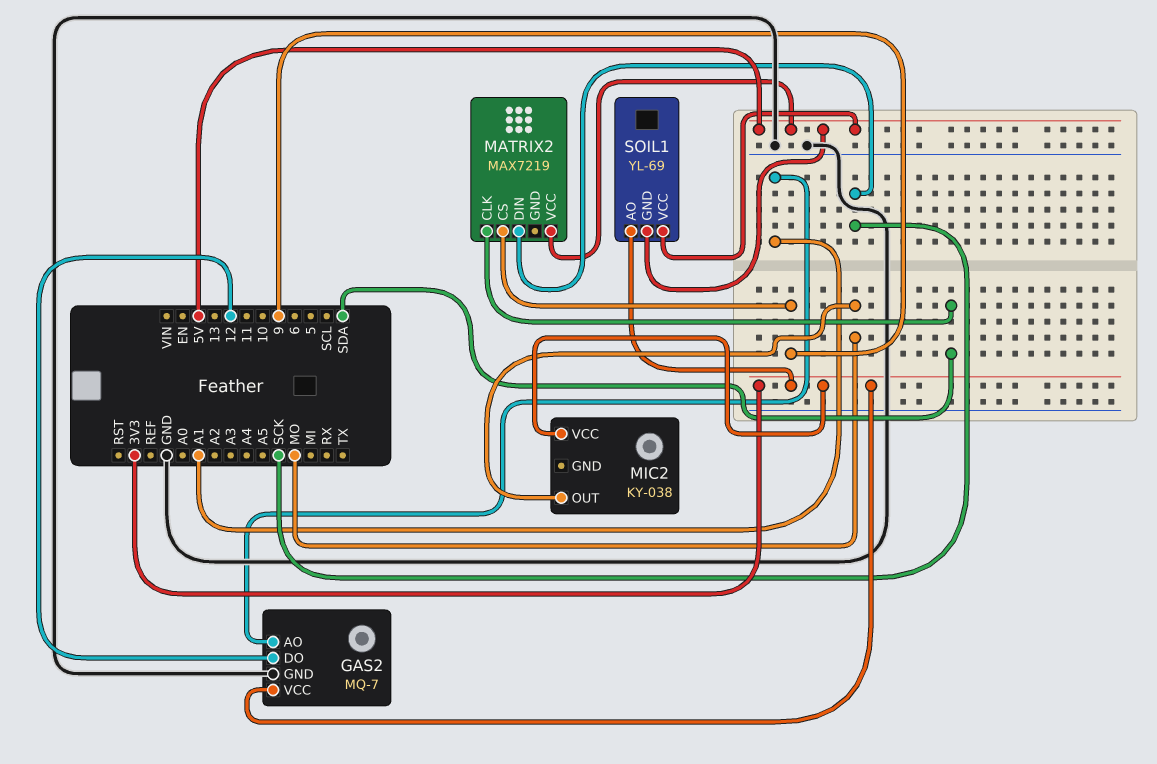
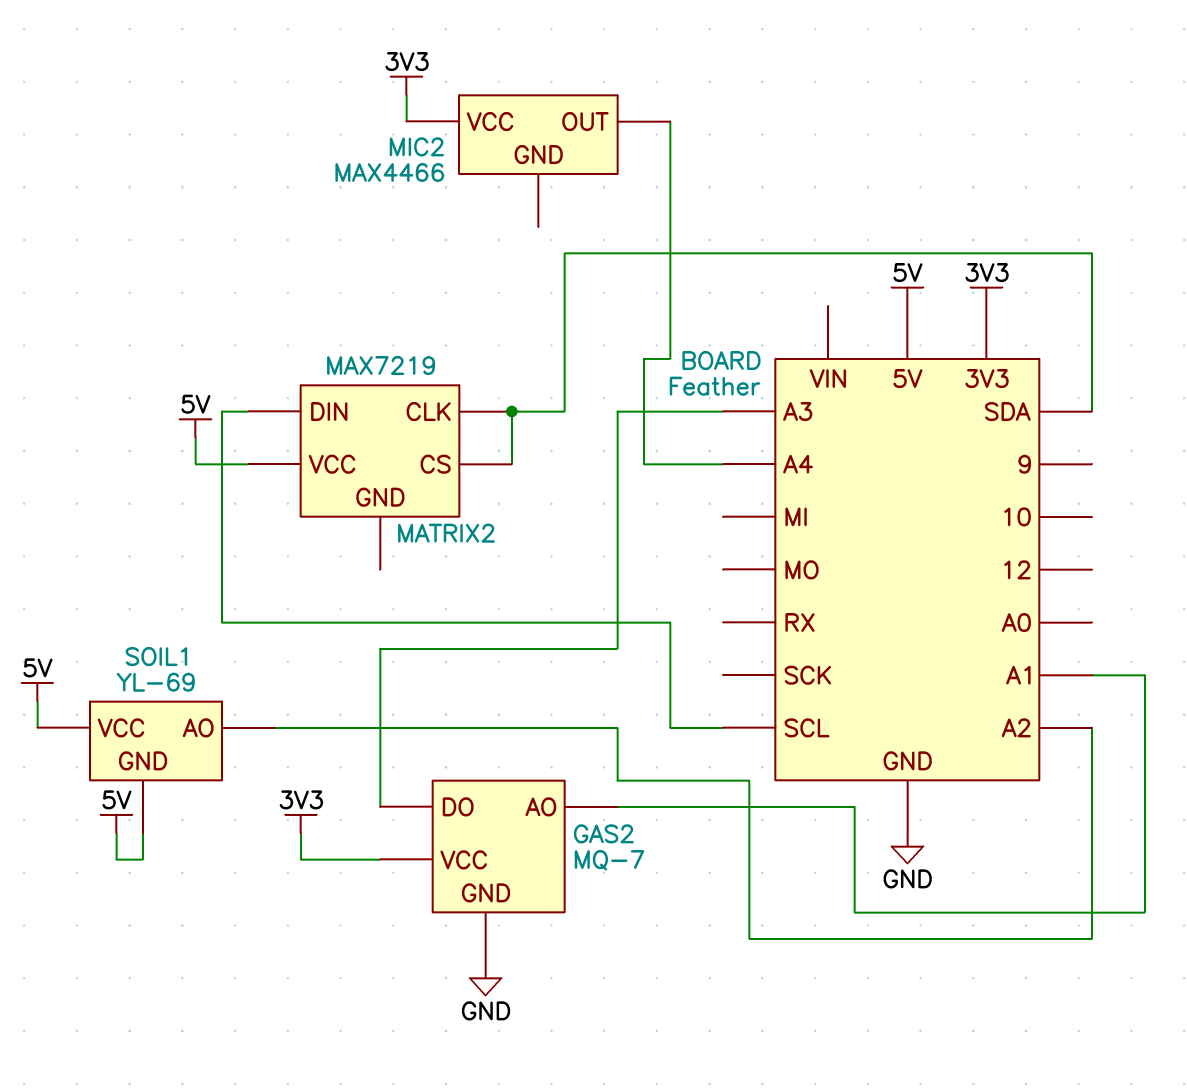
GAS2 pin DO: 12 -> A3
MATRIX2 pin CS: 9 -> SDA
MATRIX2 pin DIN: SCK -> SCL
MIC2: KY-038 -> MAX4466
MIC2 pin OUT: MO -> A4
SOIL1 pin AO: 3V3 -> A2

